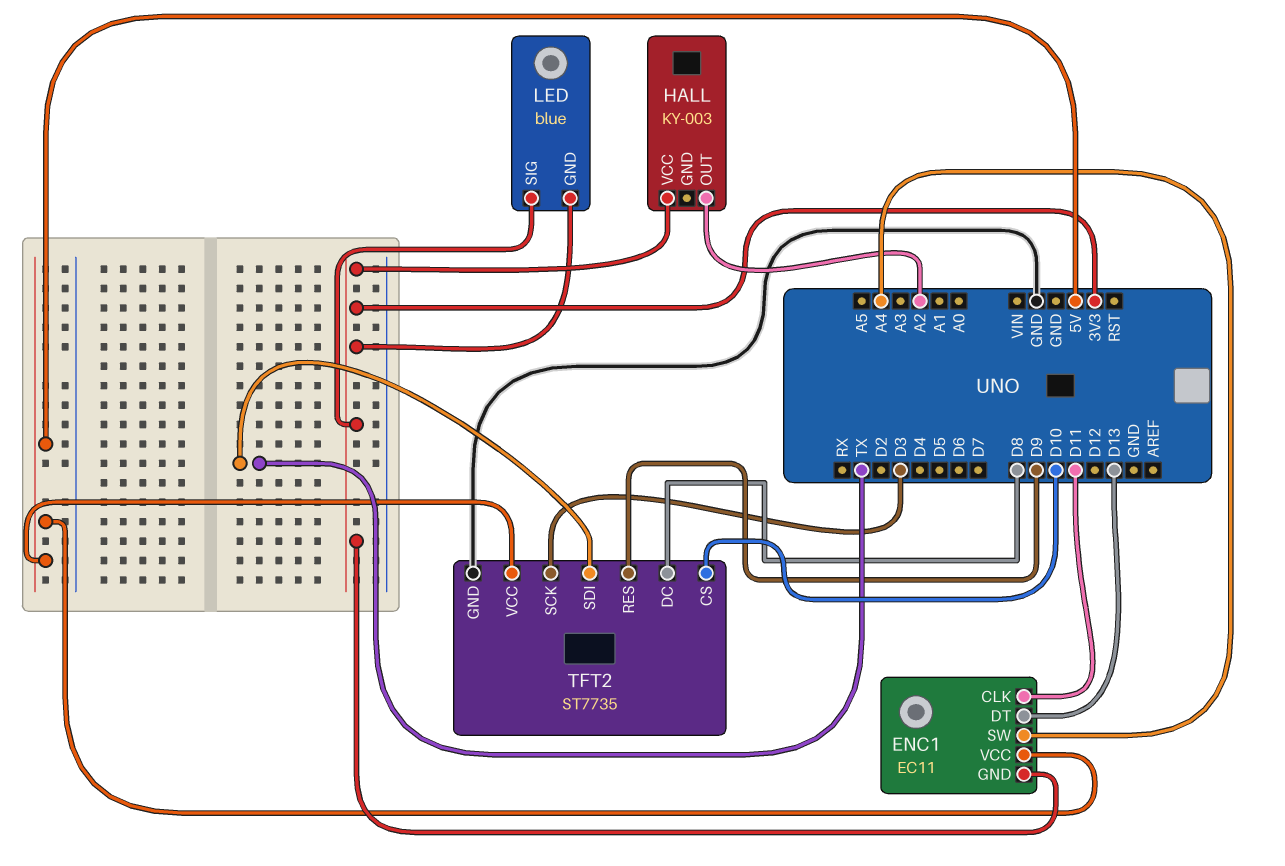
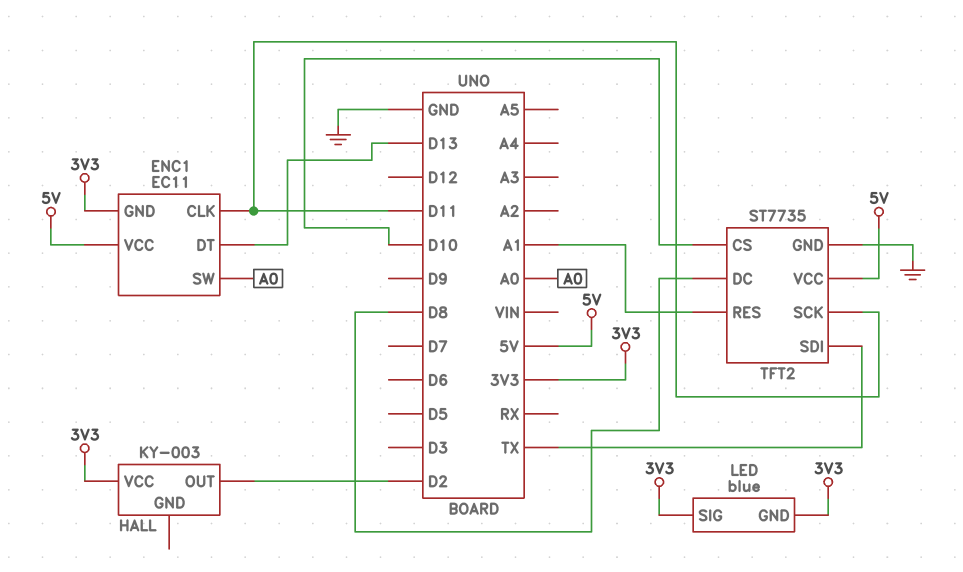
ENC1 pin SW: A4 -> A0
HALL pin OUT: A2 -> D2
TFT2 pin RES: D9 -> A1
TFT2 pin SCK: D3 -> D11

